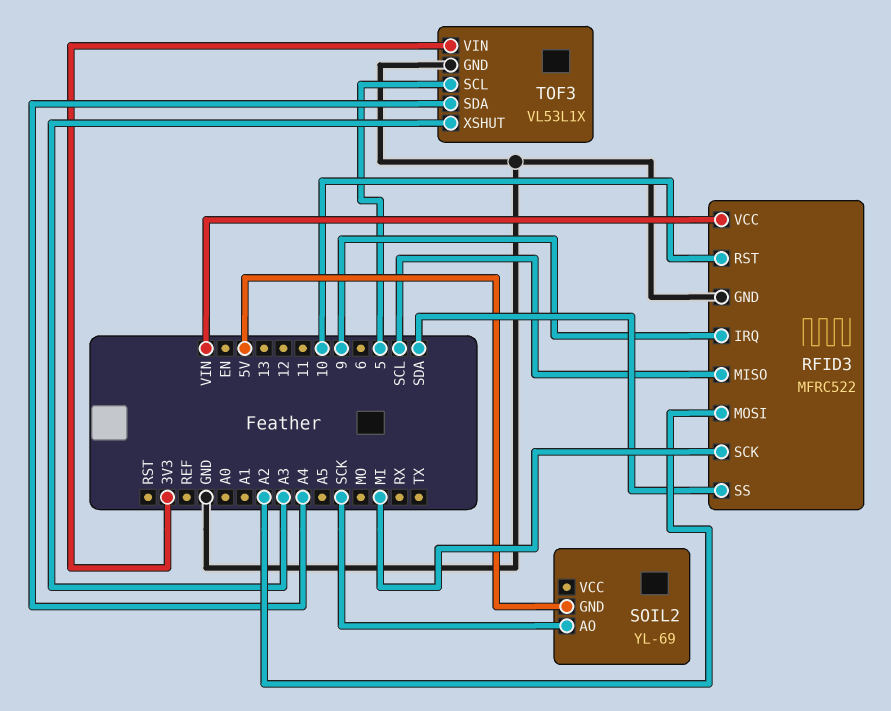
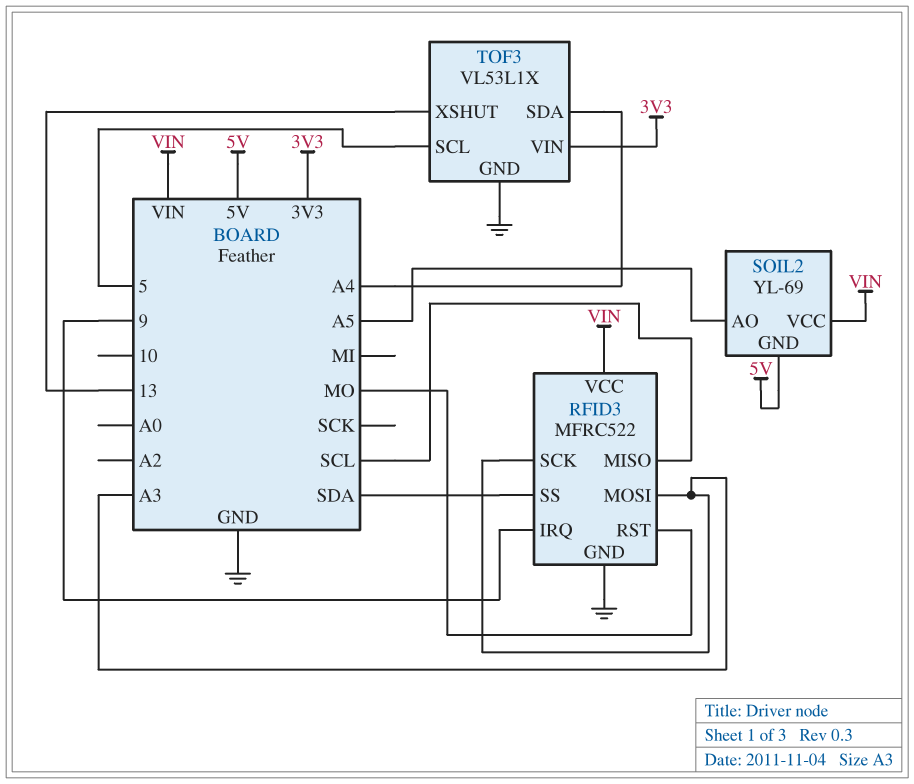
RFID3 pin MOSI: A2 -> A3
RFID3 pin RST: 10 -> MO
RFID3 pin SCK: MI -> A3
SOIL2 pin AO: SCK -> A5
SOIL2 pin VCC: none -> VIN
TOF3 pin XSHUT: A3 -> 13

